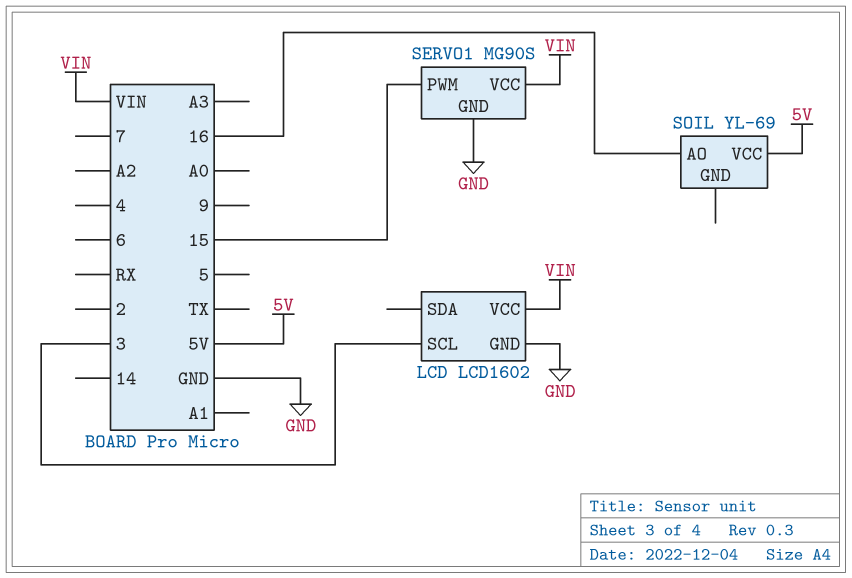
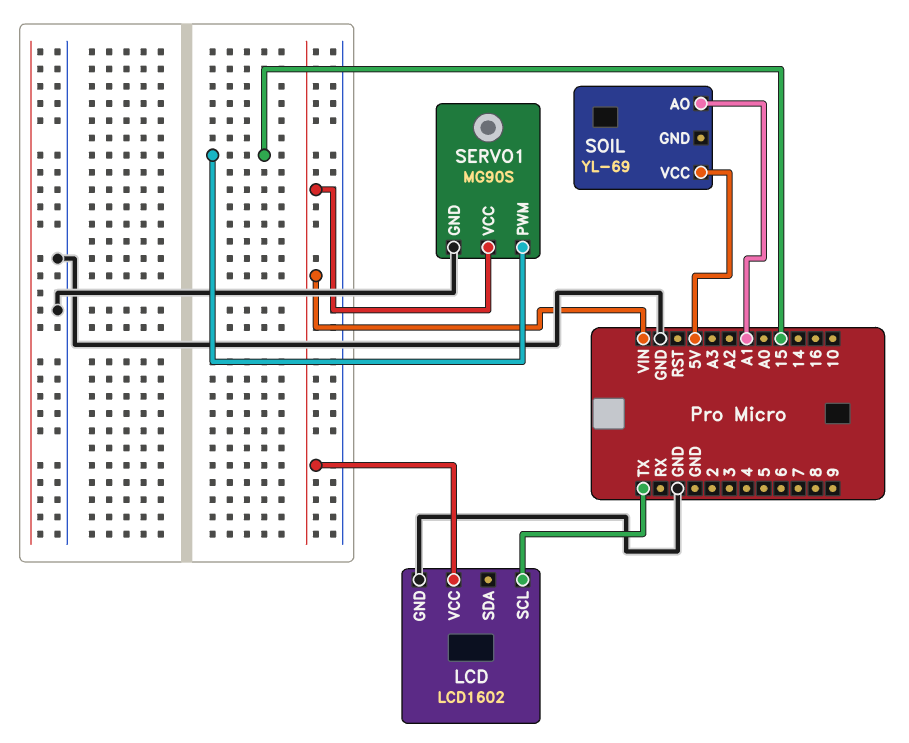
LCD pin SCL: 3 -> TX
SOIL pin AO: 16 -> A1

